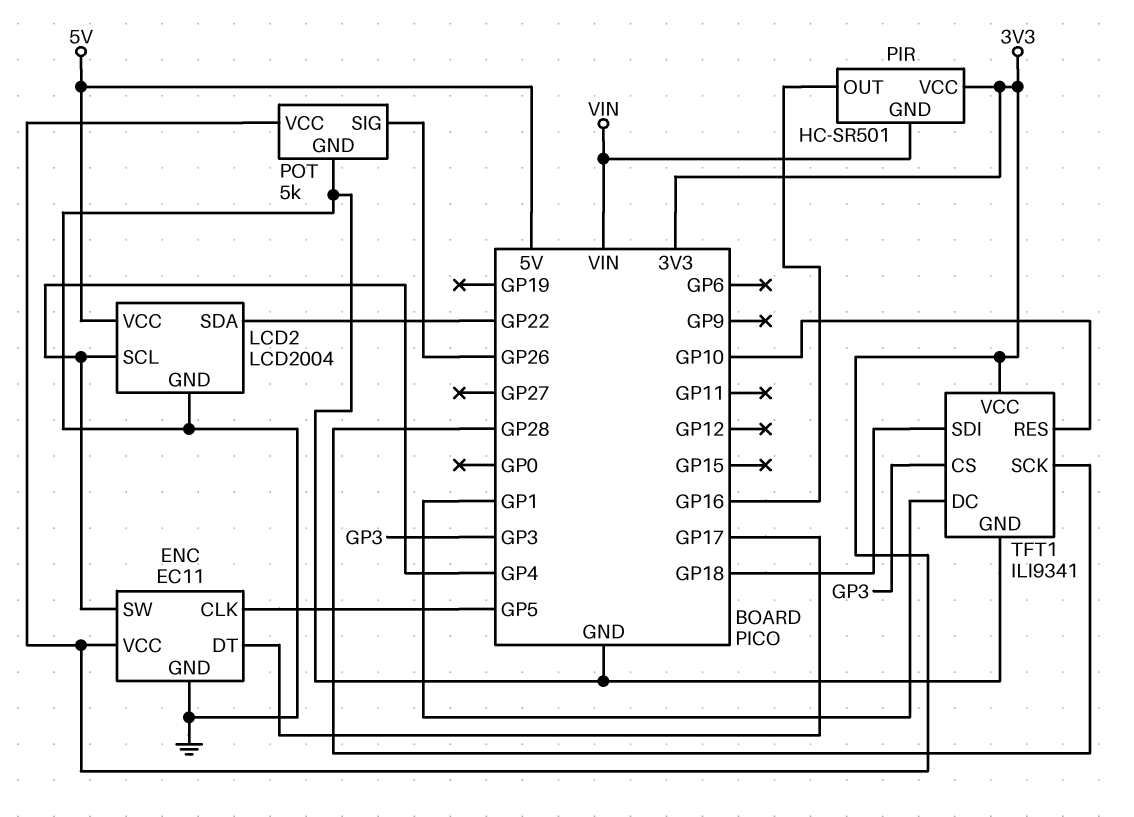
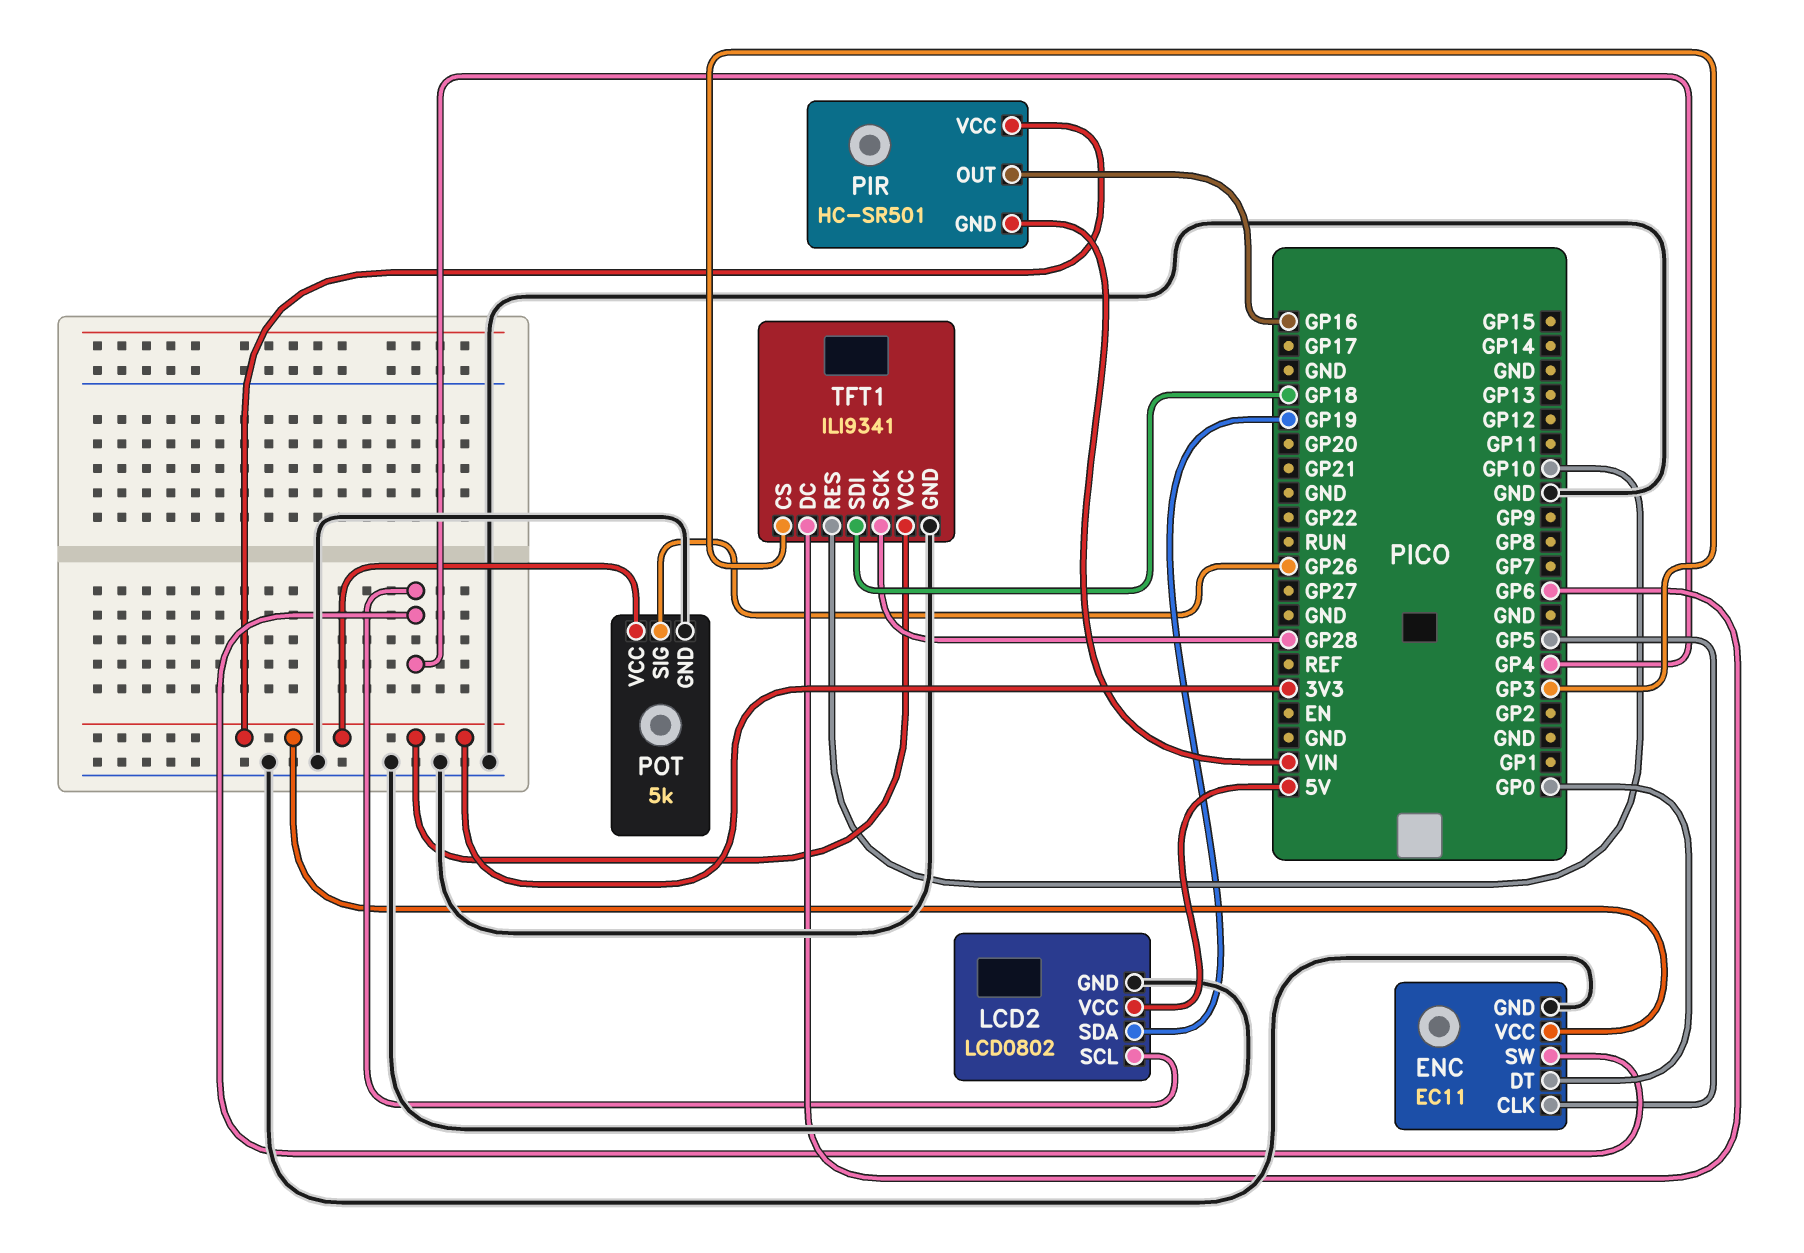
ENC pin DT: GP17 -> GP0
LCD2: LCD2004 -> LCD0802
LCD2 pin SDA: GP22 -> GP19
TFT1 pin DC: GP1 -> GP6

